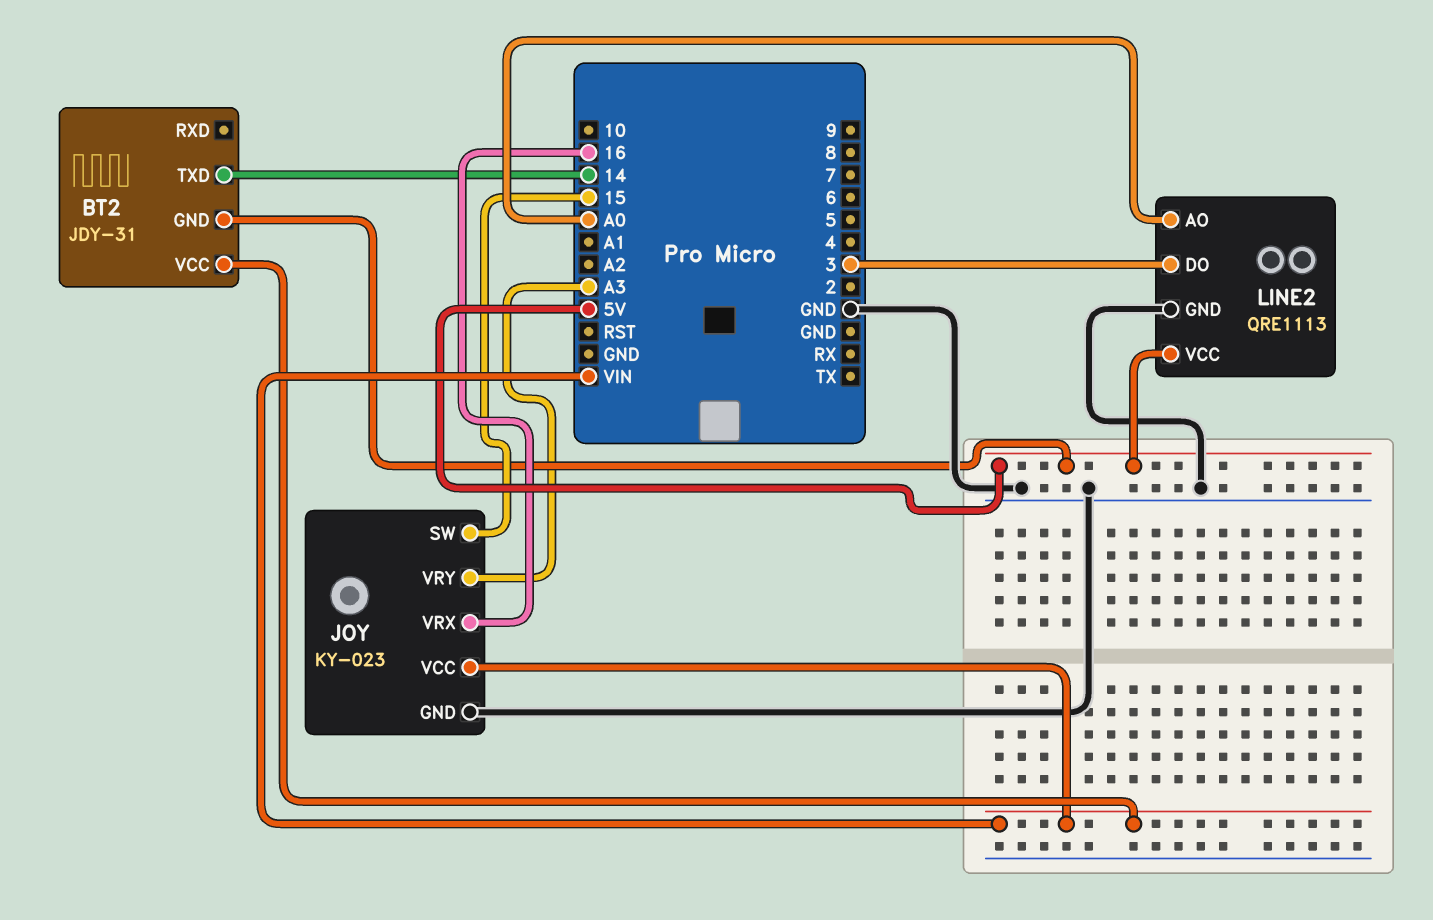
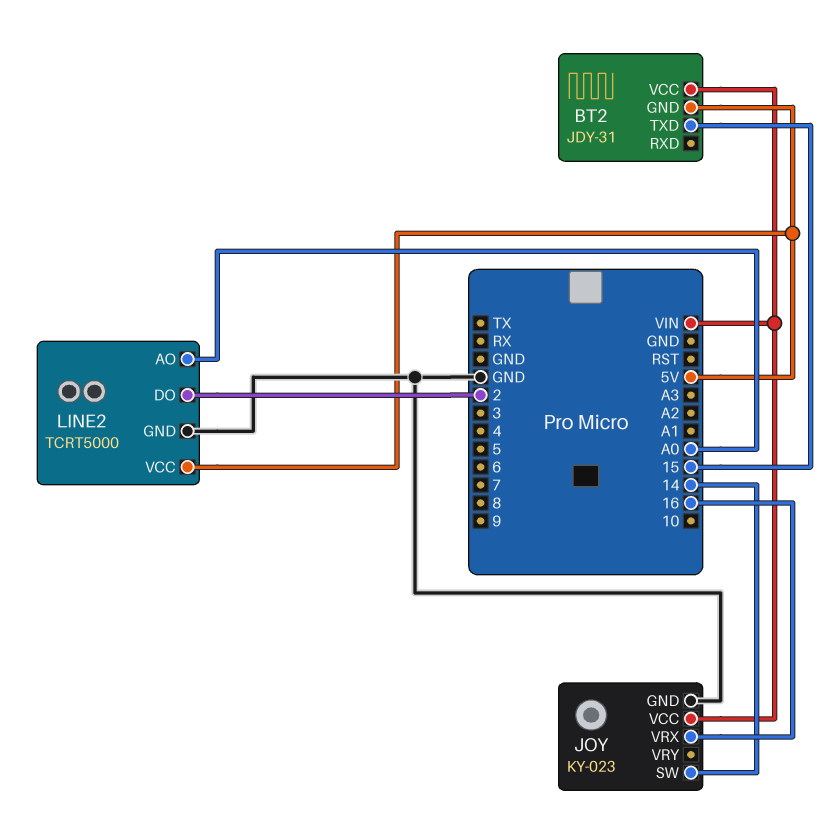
BT2 pin TXD: 14 -> 15
JOY pin SW: 15 -> 14
JOY pin VRY: A3 -> none
LINE2: QRE1113 -> TCRT5000
LINE2 pin DO: 3 -> 2

